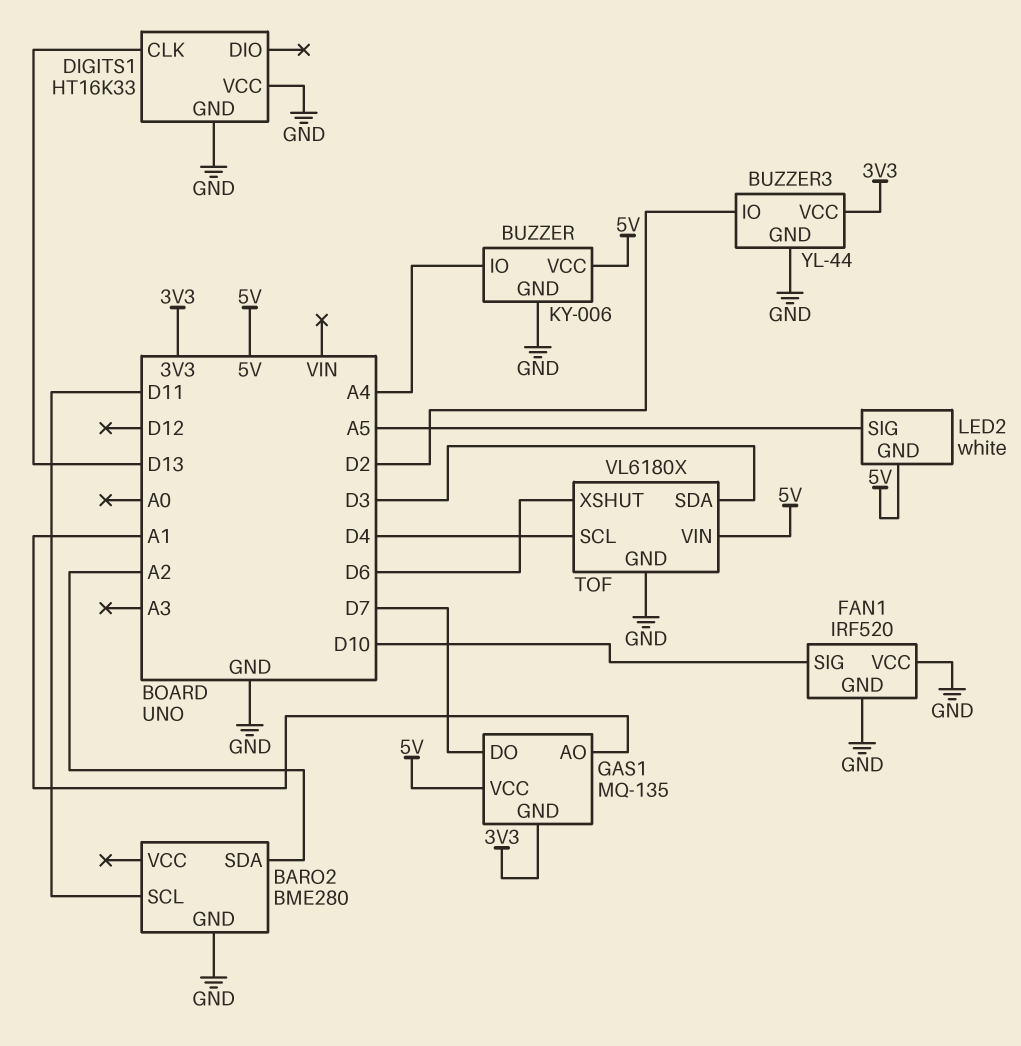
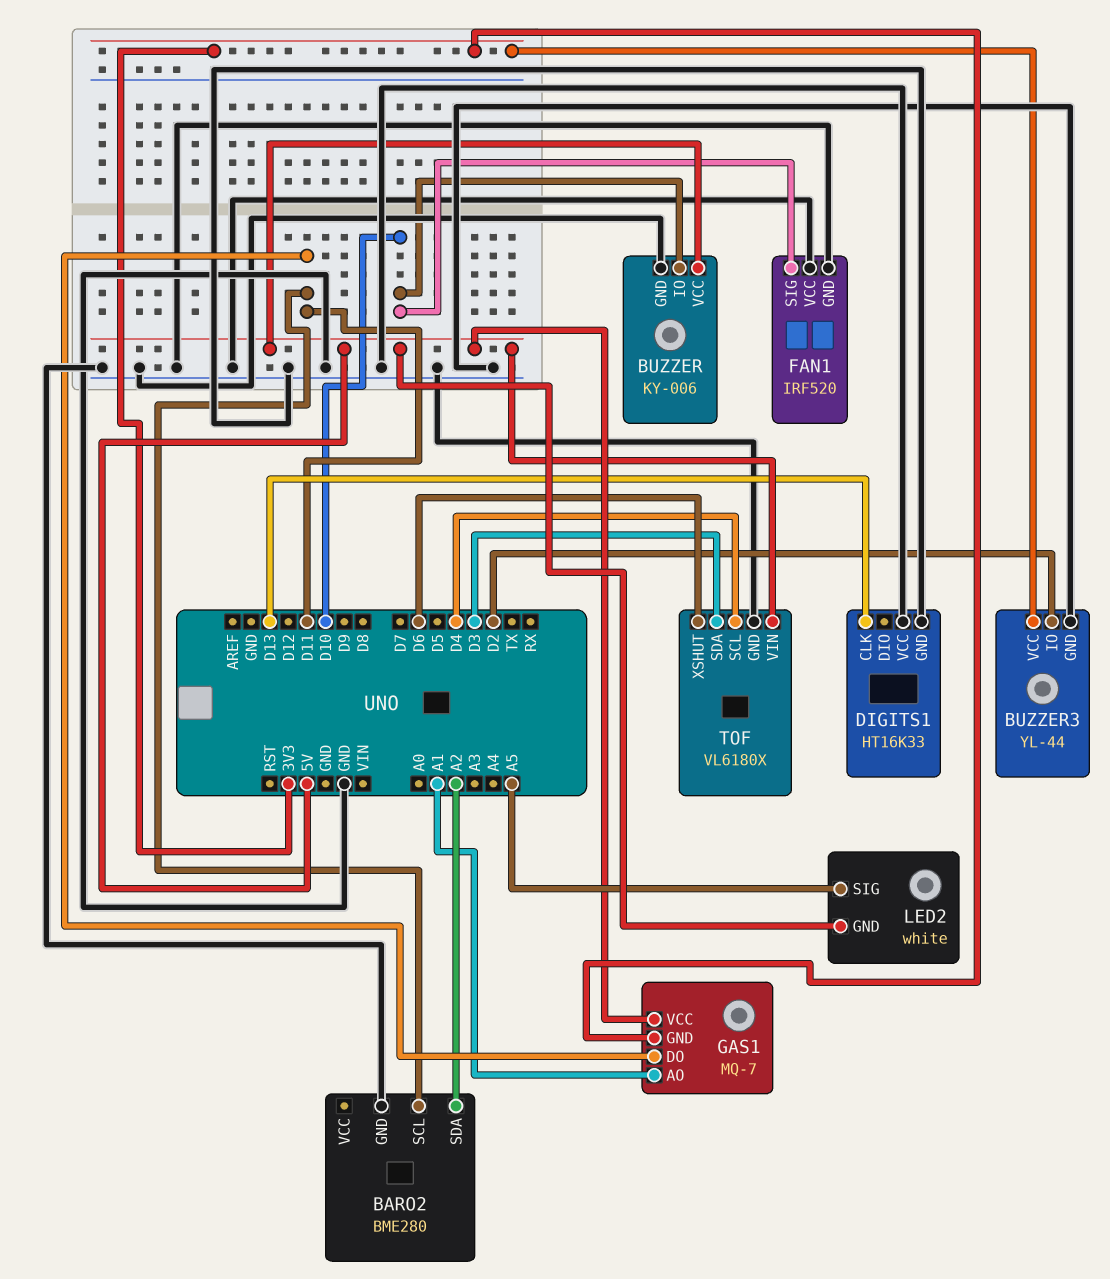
BUZZER pin IO: A4 -> D10
GAS1: MQ-135 -> MQ-7
GAS1 pin DO: D7 -> D11

